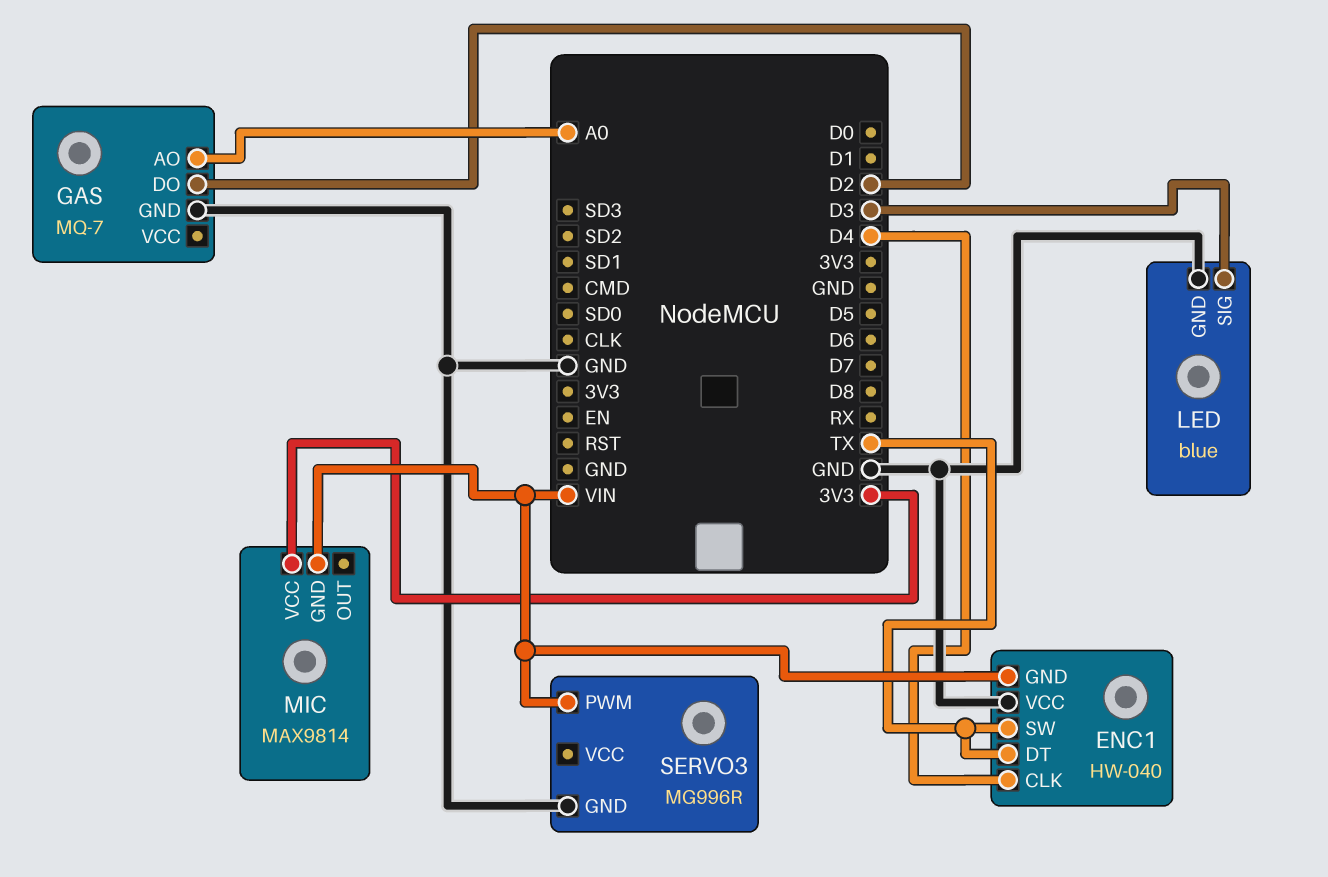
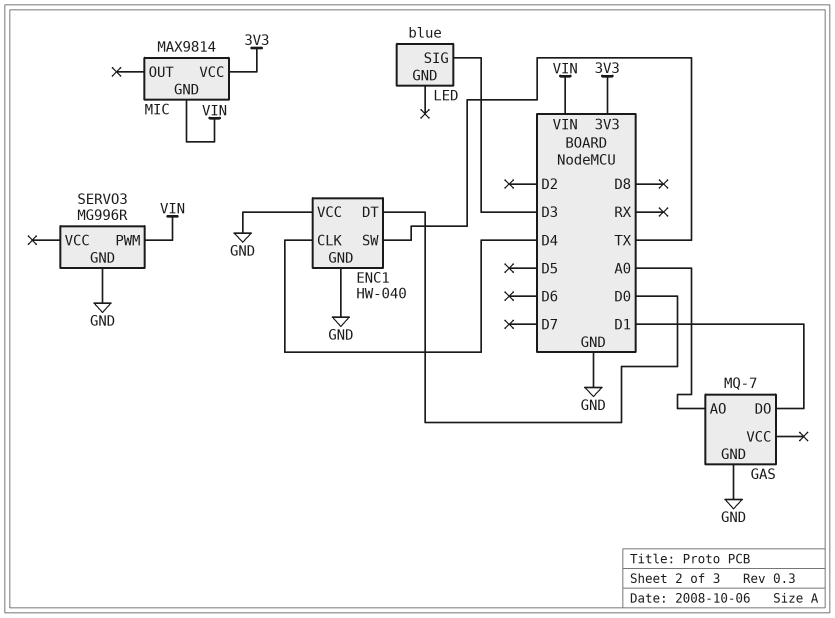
ENC1 pin DT: TX -> D0
ENC1 pin GND: VIN -> GND
GAS pin DO: D2 -> D1
LED pin GND: GND -> none

